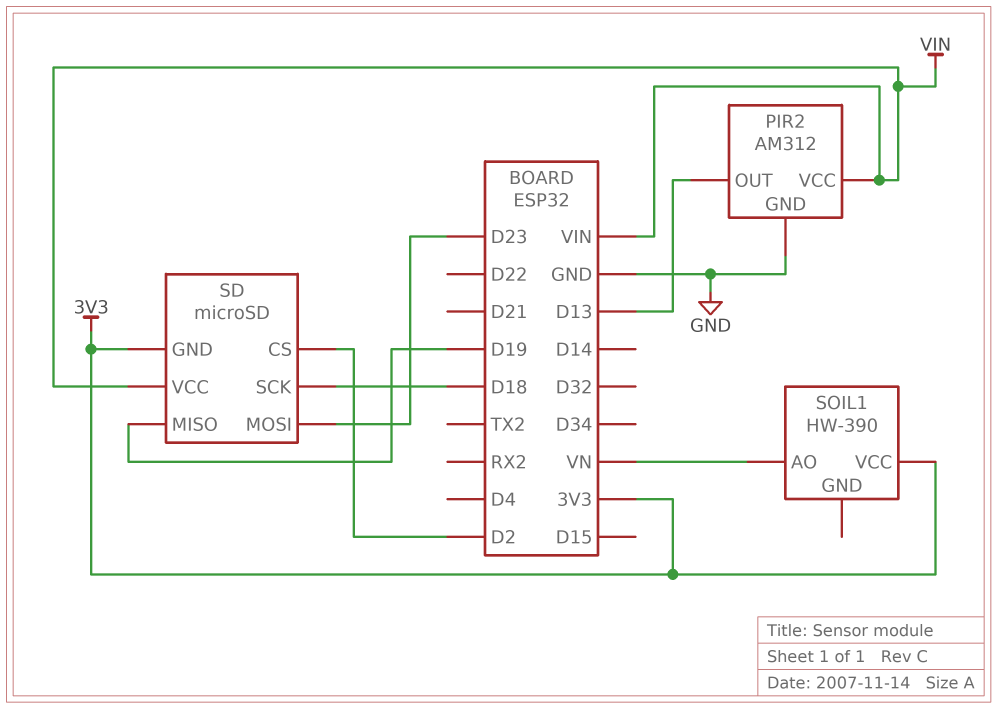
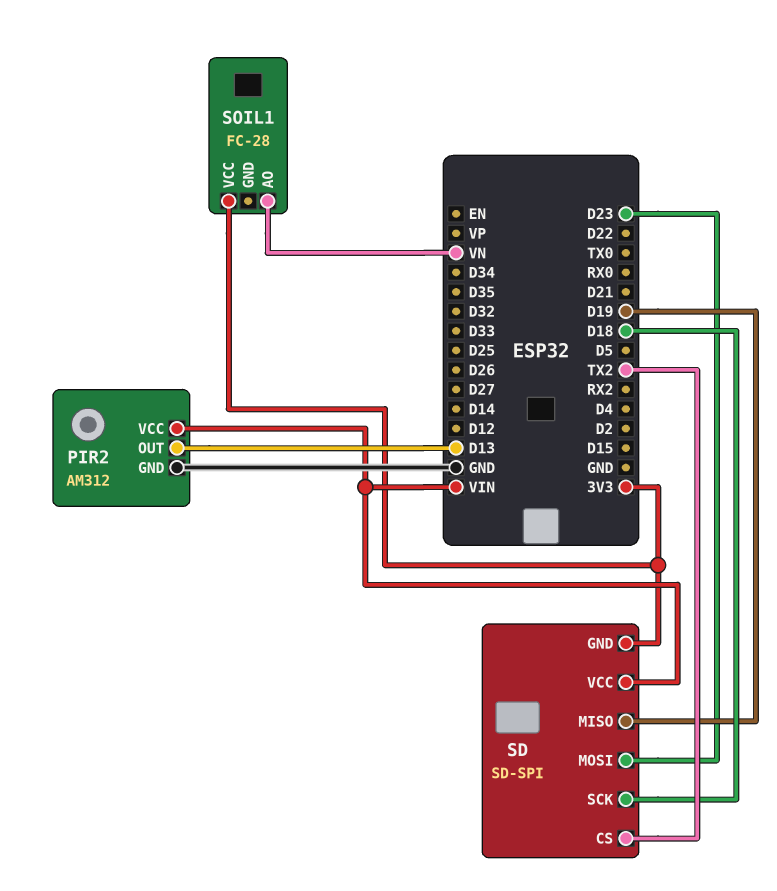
SD: microSD -> SD-SPI
SD pin CS: D2 -> TX2
SOIL1: HW-390 -> FC-28

